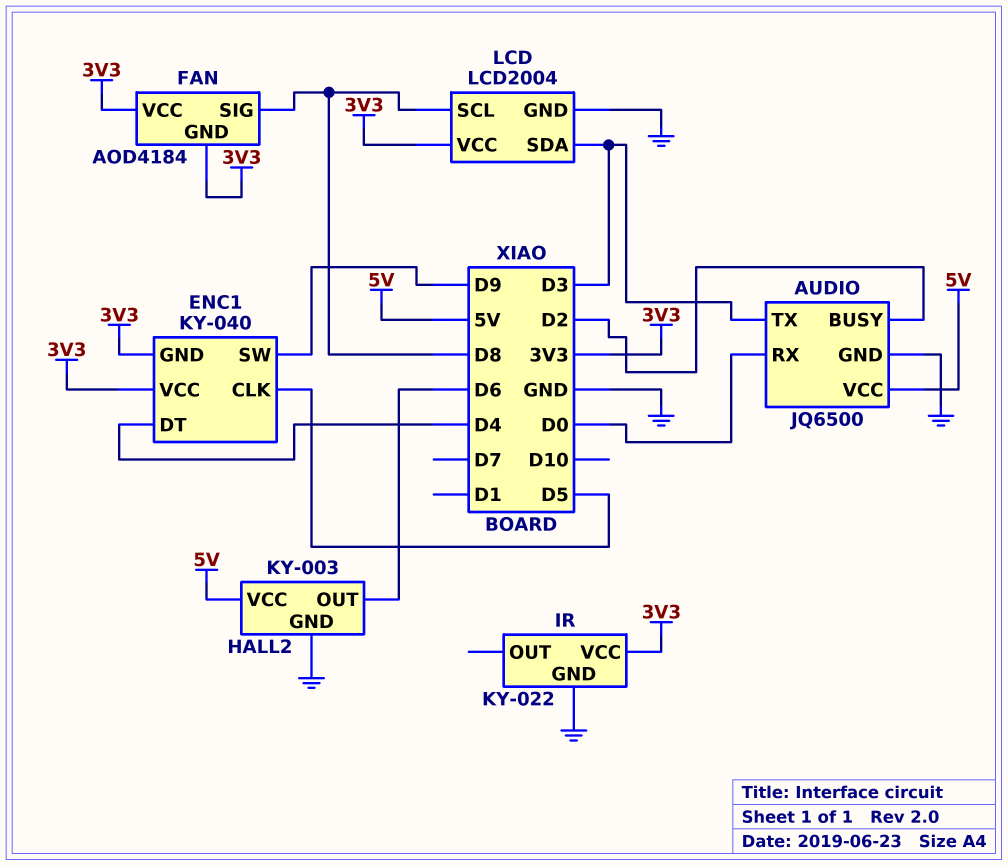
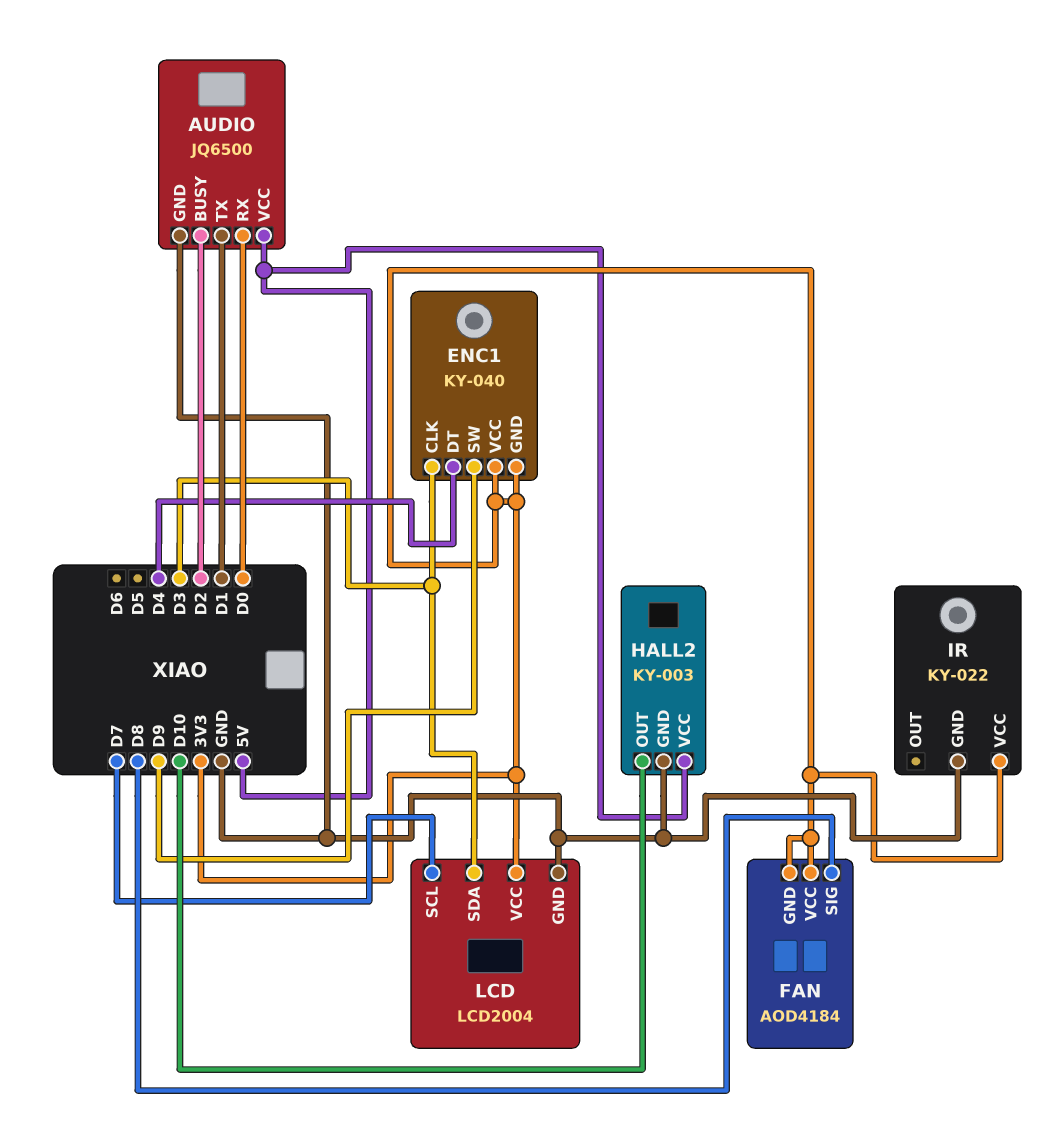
AUDIO pin TX: D3 -> D1
ENC1 pin CLK: D5 -> D3
HALL2 pin OUT: D6 -> D10
LCD pin SCL: D8 -> D7

